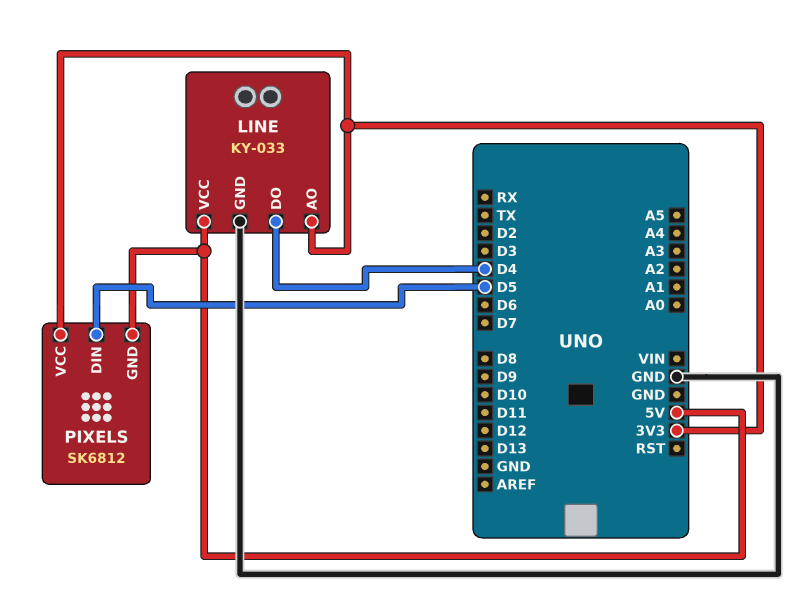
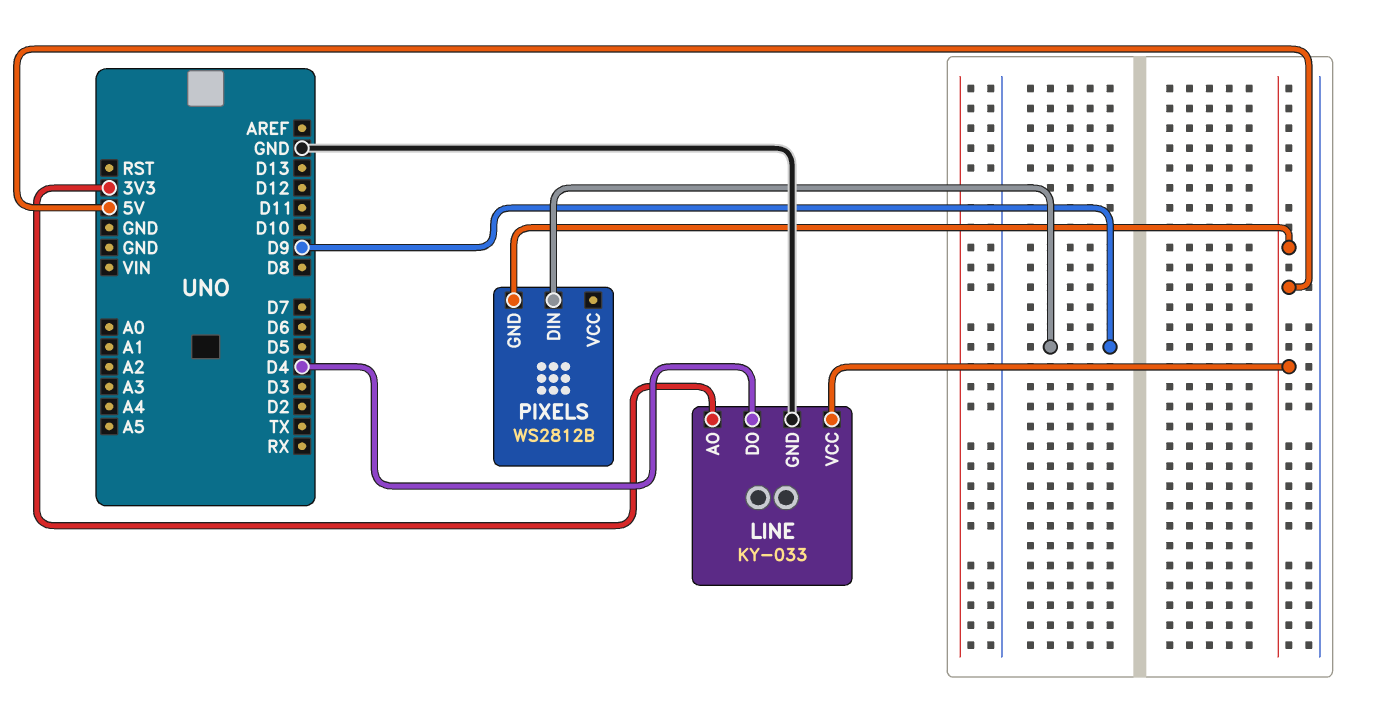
PIXELS: SK6812 -> WS2812B
PIXELS pin DIN: D5 -> D9
PIXELS pin VCC: 3V3 -> none

